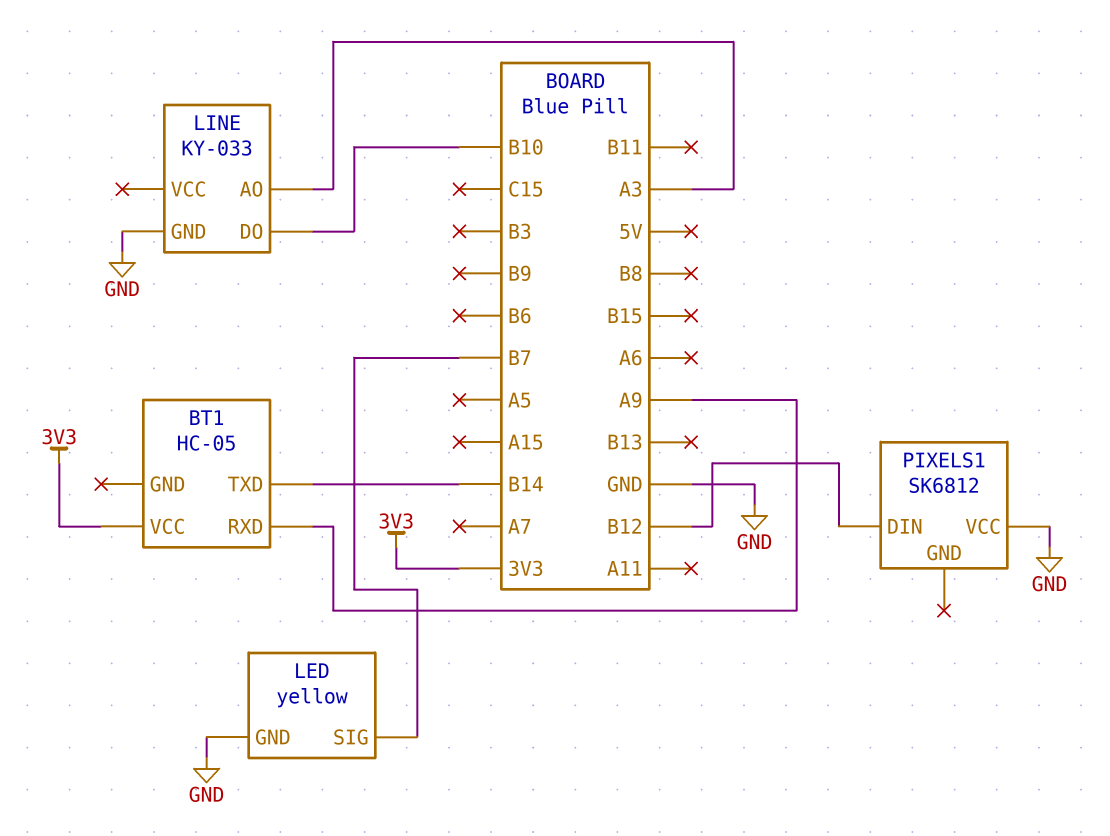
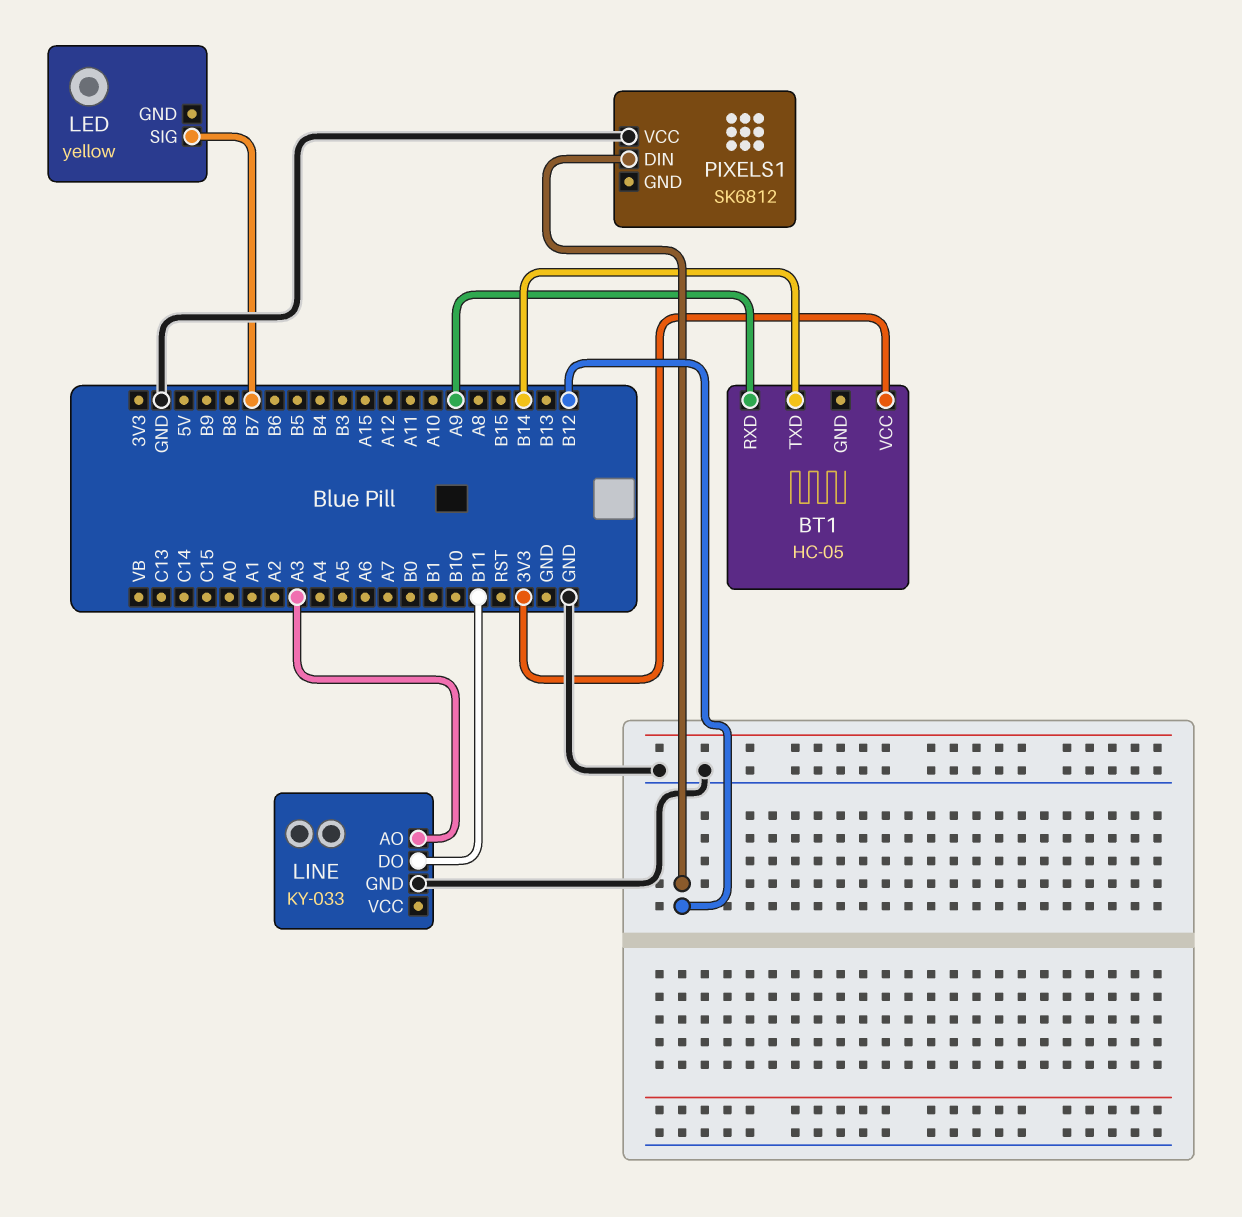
LED pin GND: GND -> none
LINE pin DO: B10 -> B11

